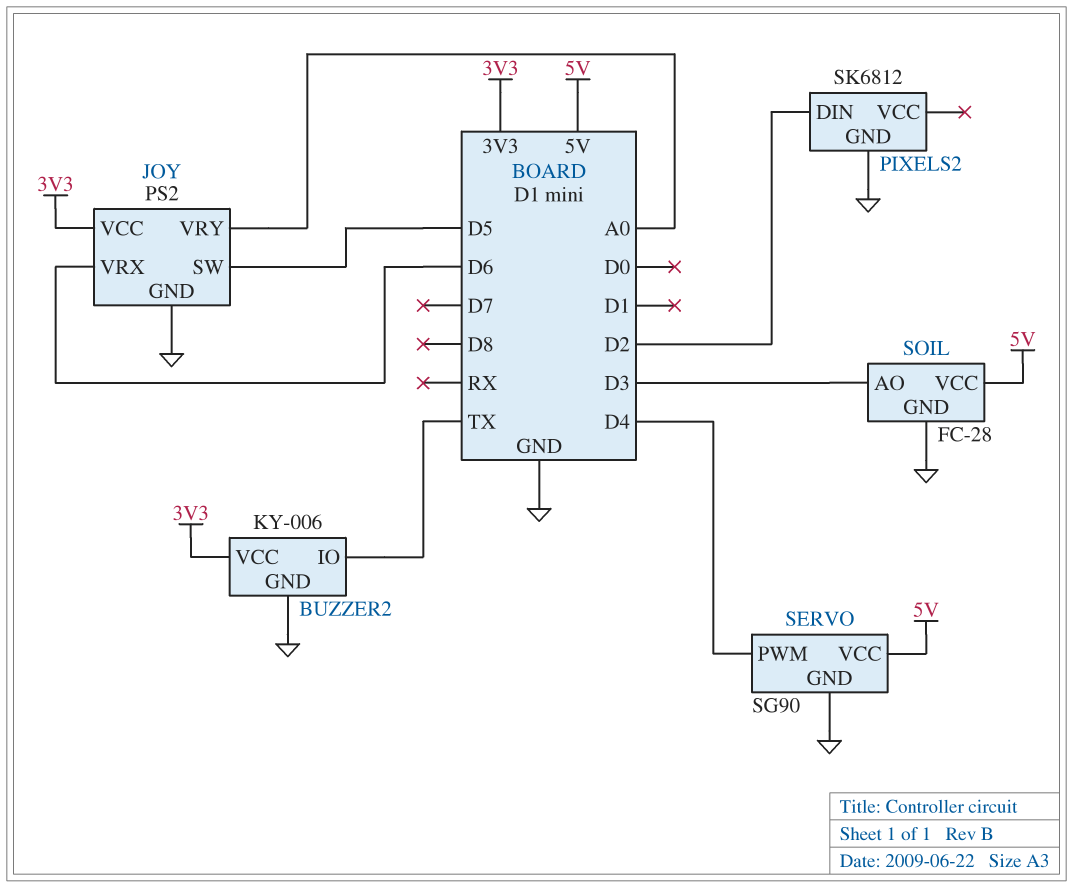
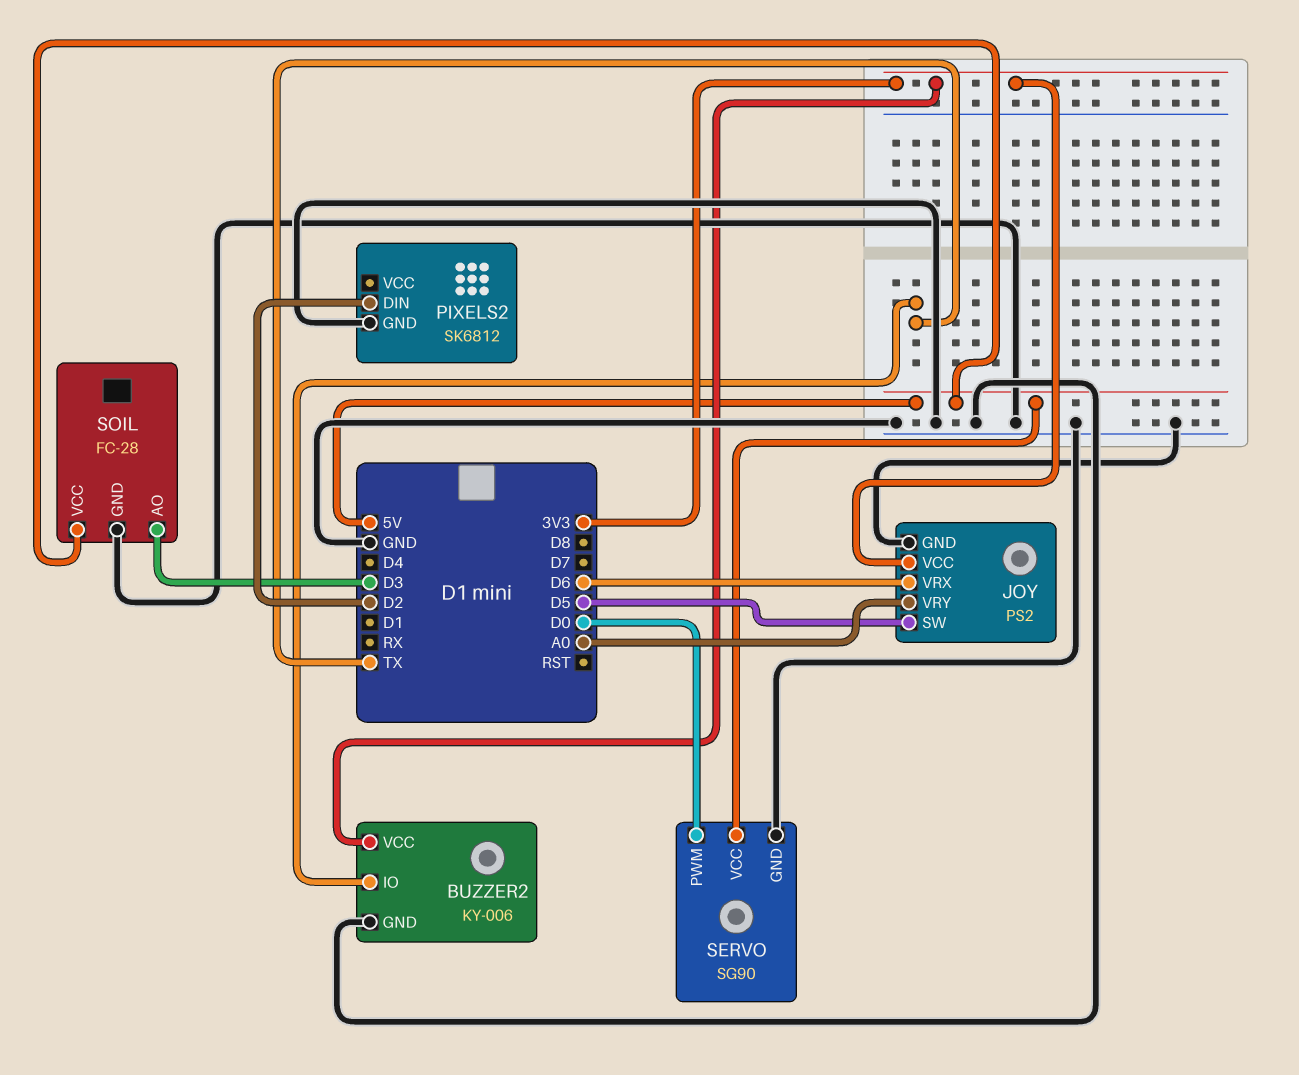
SERVO pin PWM: D4 -> D0

